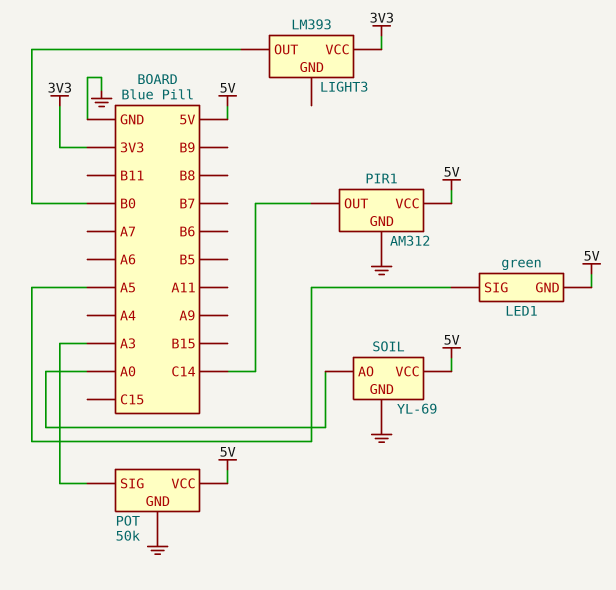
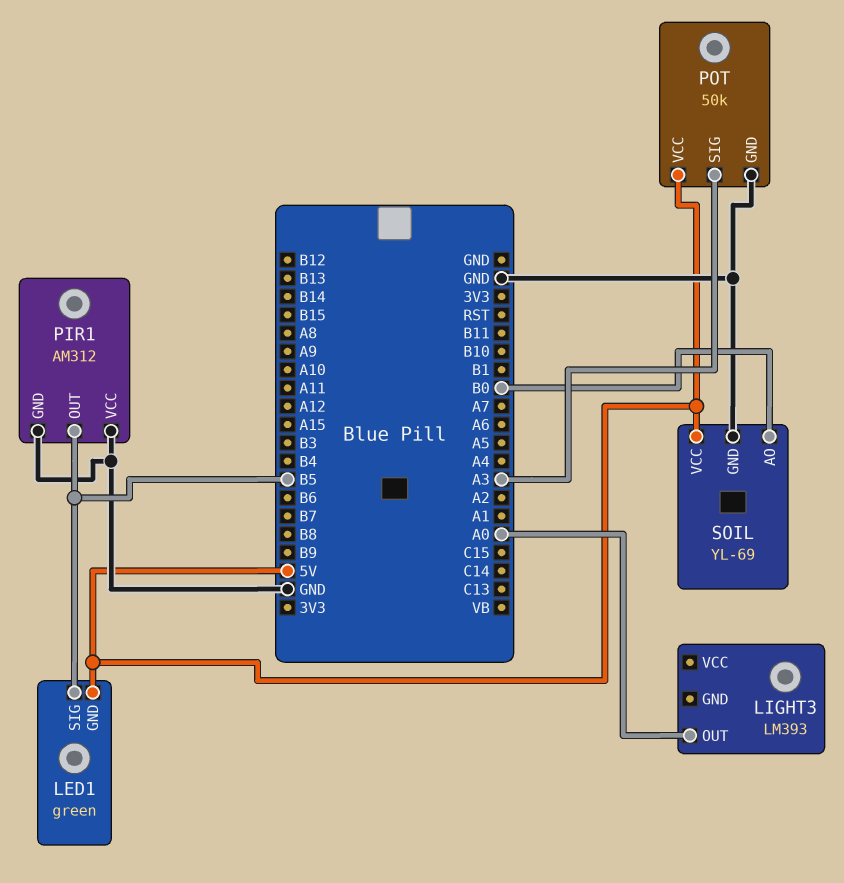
LED1 pin SIG: A5 -> B5
LIGHT3 pin OUT: B0 -> A0
LIGHT3 pin VCC: 3V3 -> none
PIR1 pin OUT: C14 -> B5
PIR1 pin VCC: 5V -> GND
SOIL pin AO: A0 -> B0

